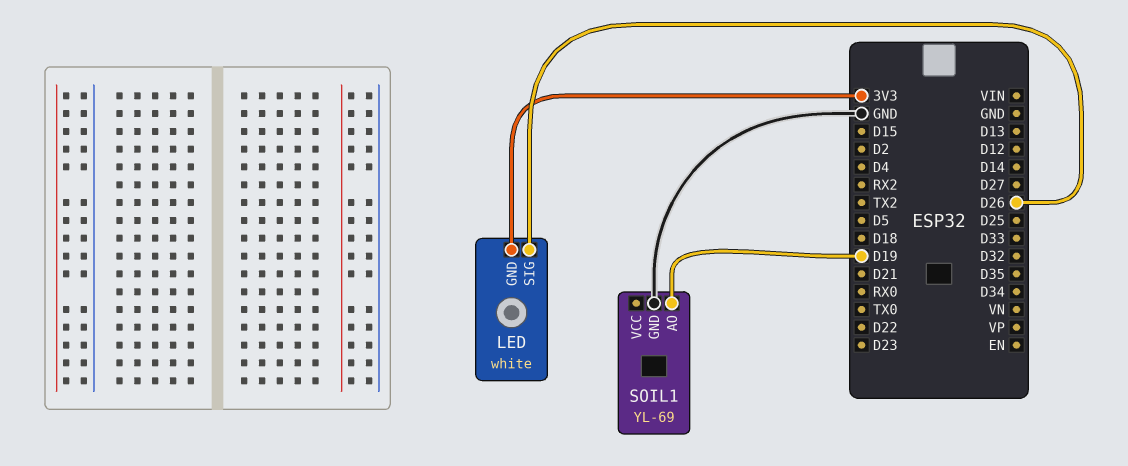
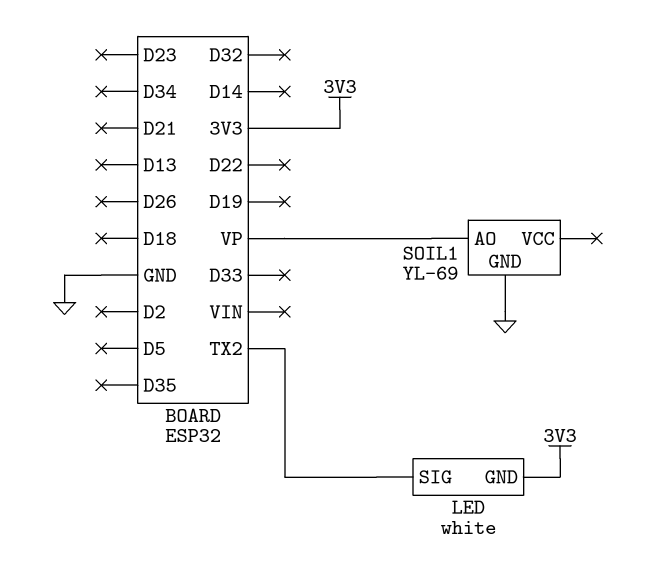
LED pin SIG: D26 -> TX2
SOIL1 pin AO: D19 -> VP

